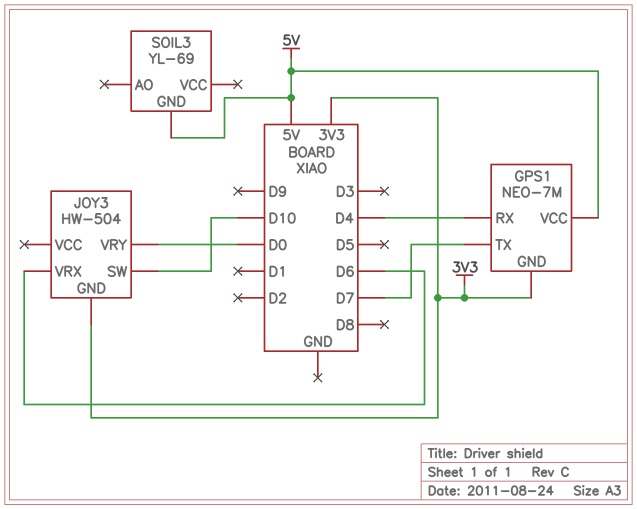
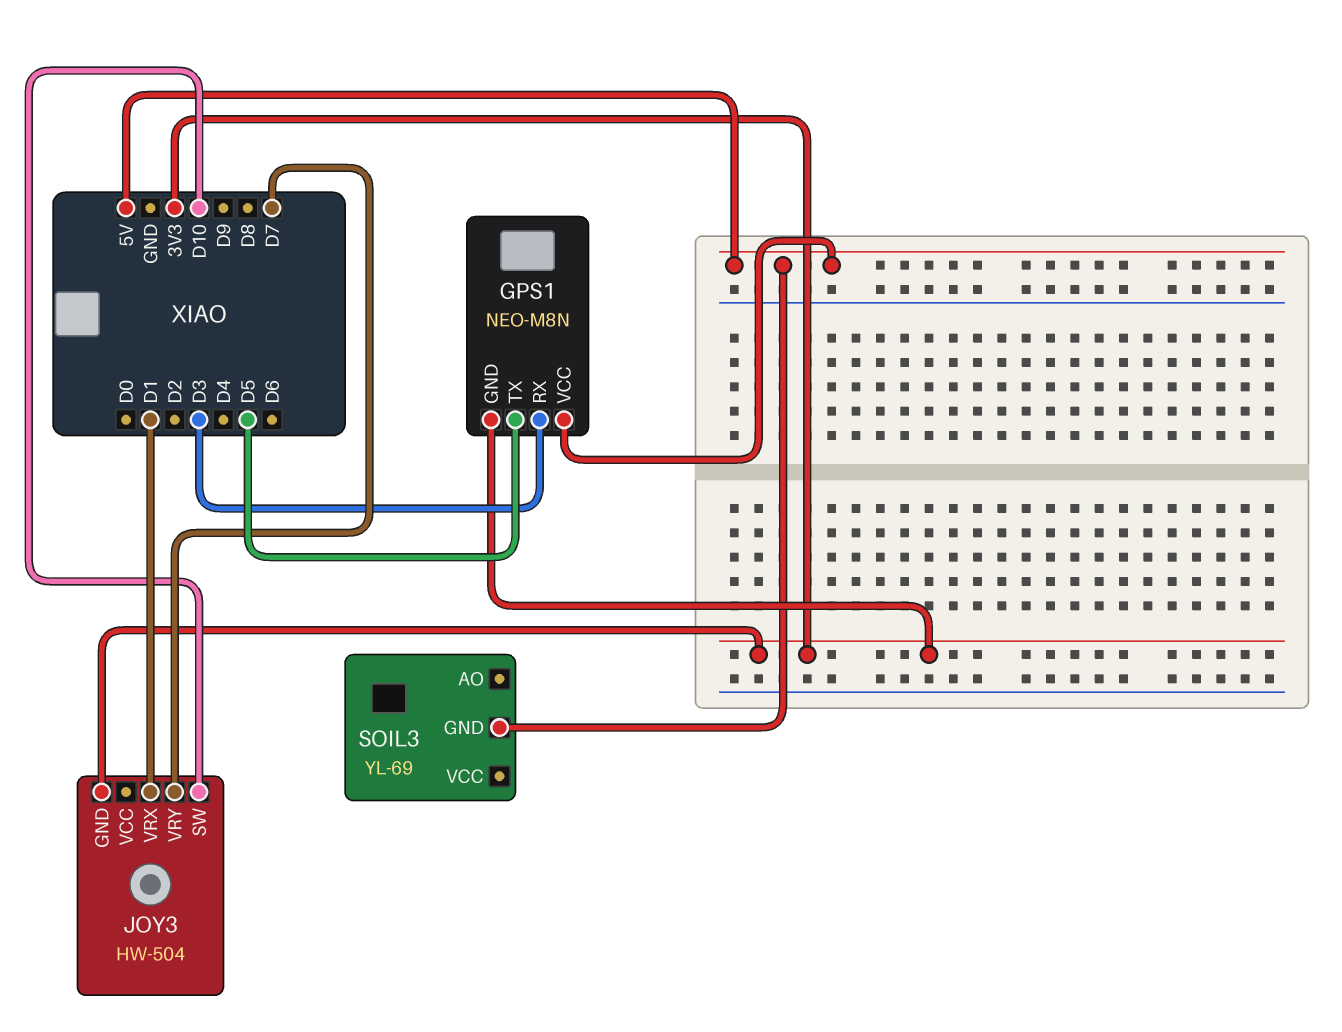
GPS1: NEO-7M -> NEO-M8N
GPS1 pin RX: D4 -> D3
GPS1 pin TX: D7 -> D5
JOY3 pin VRX: D6 -> D1
JOY3 pin VRY: D0 -> D7

